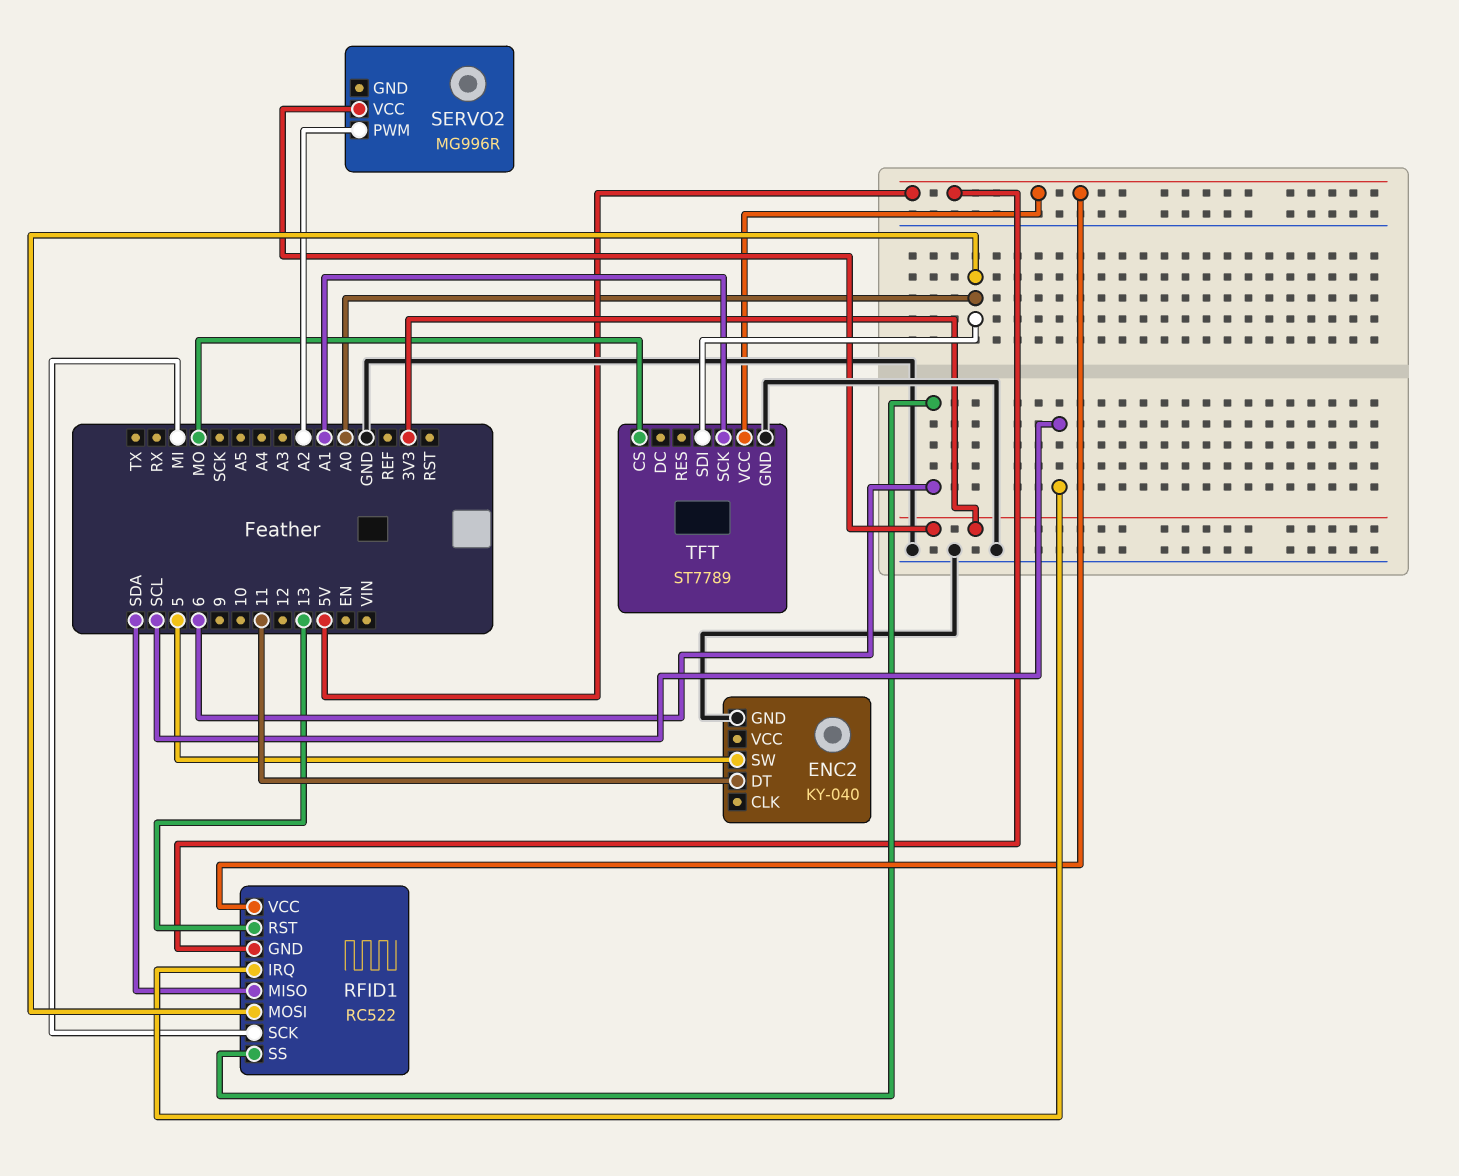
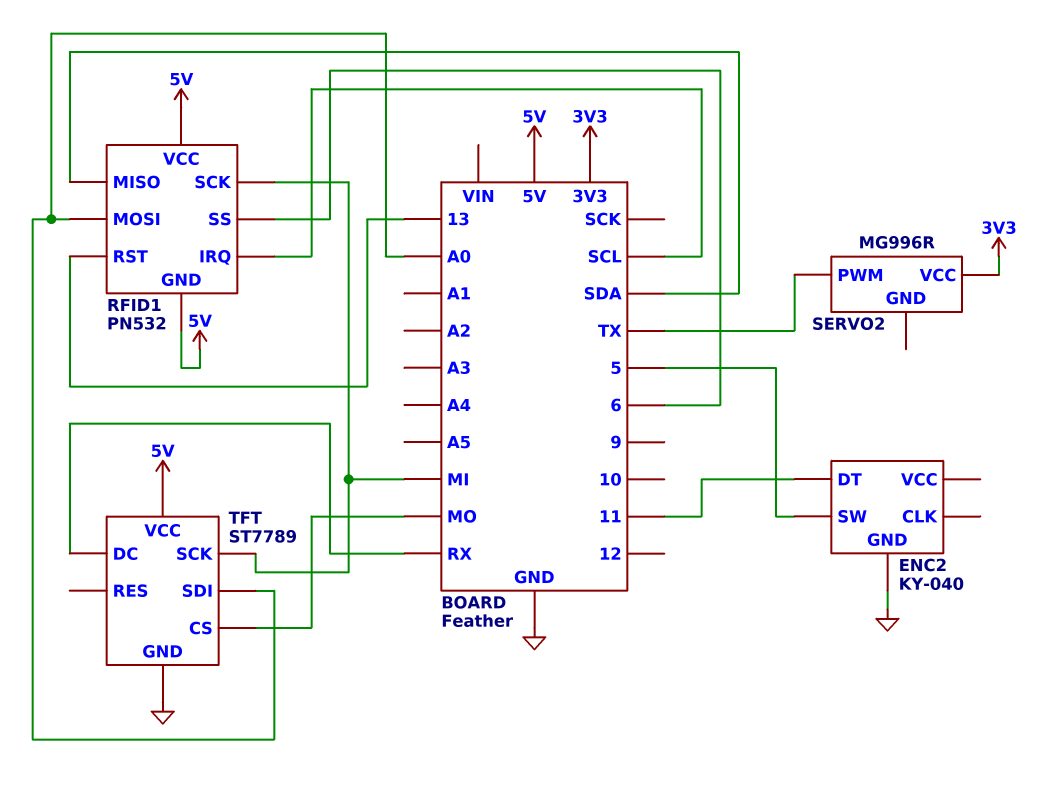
RFID1: RC522 -> PN532
SERVO2 pin PWM: A2 -> TX
TFT pin DC: none -> RX
TFT pin SCK: A1 -> MI

